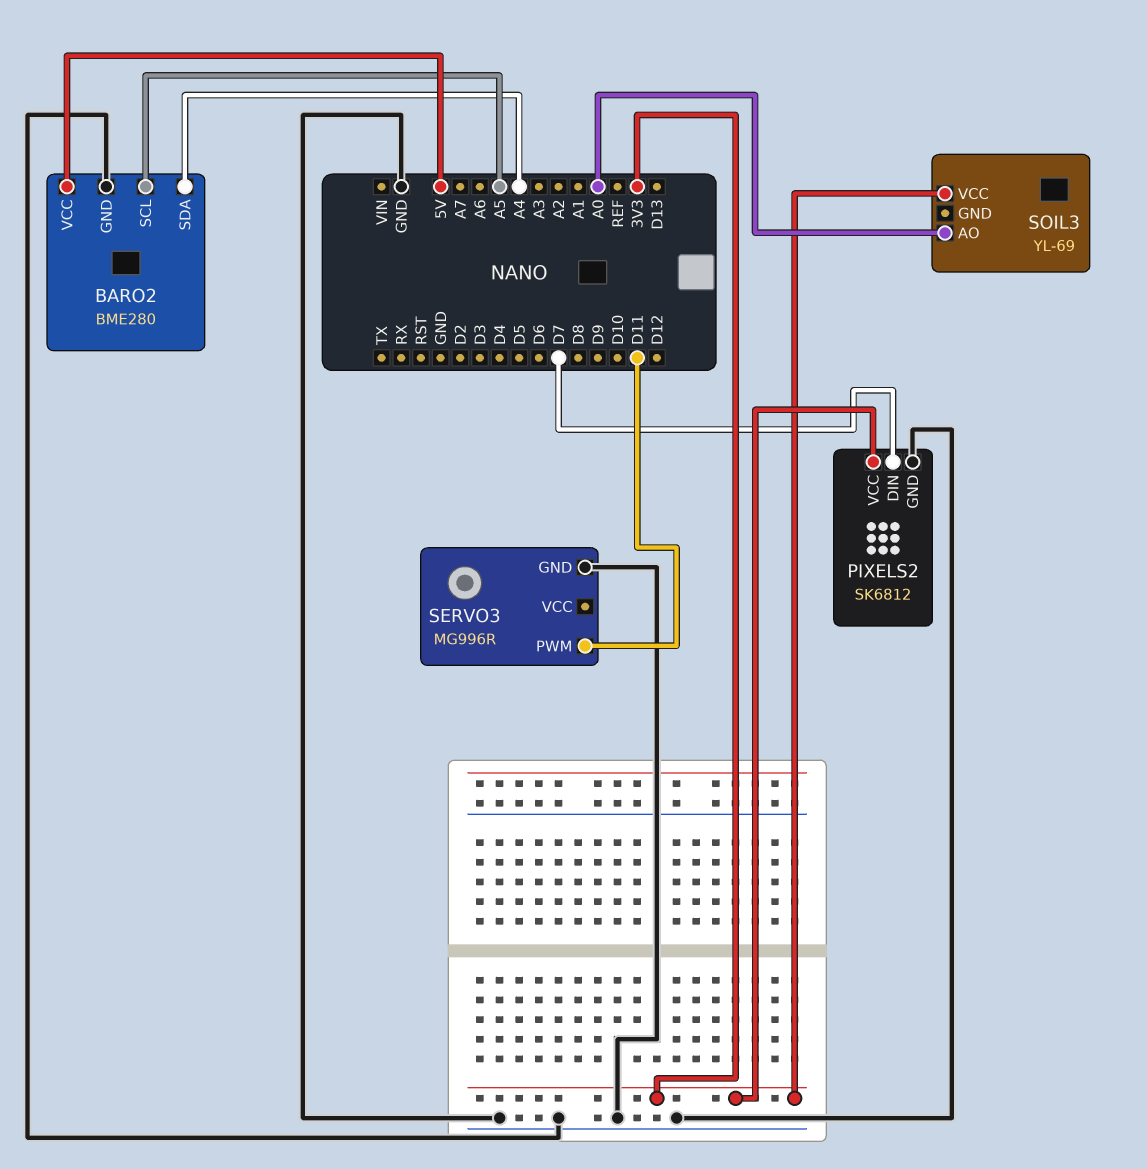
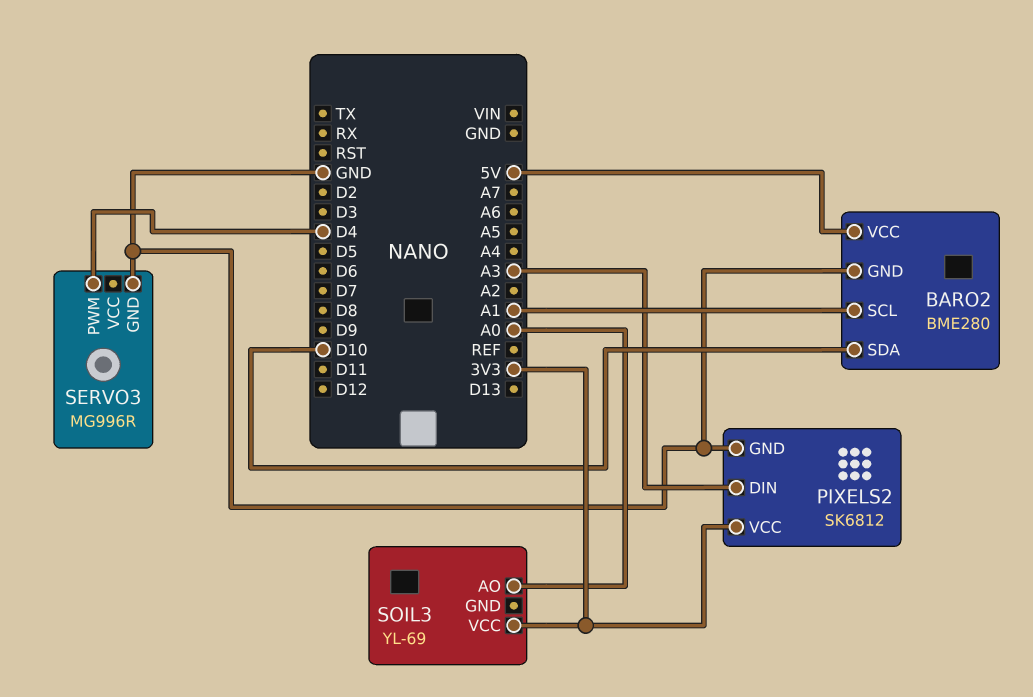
BARO2 pin SCL: A5 -> A1
BARO2 pin SDA: A4 -> D10
PIXELS2 pin DIN: D7 -> A3
SERVO3 pin PWM: D11 -> D4

